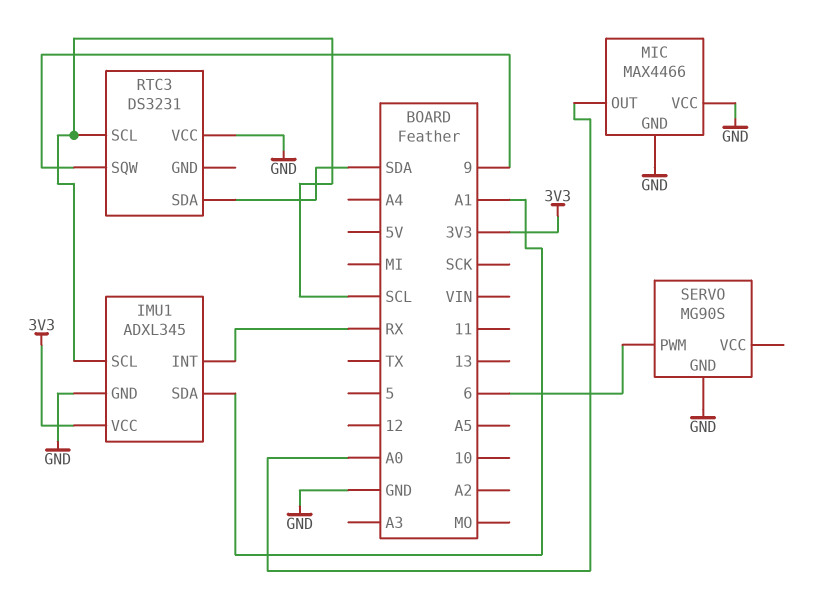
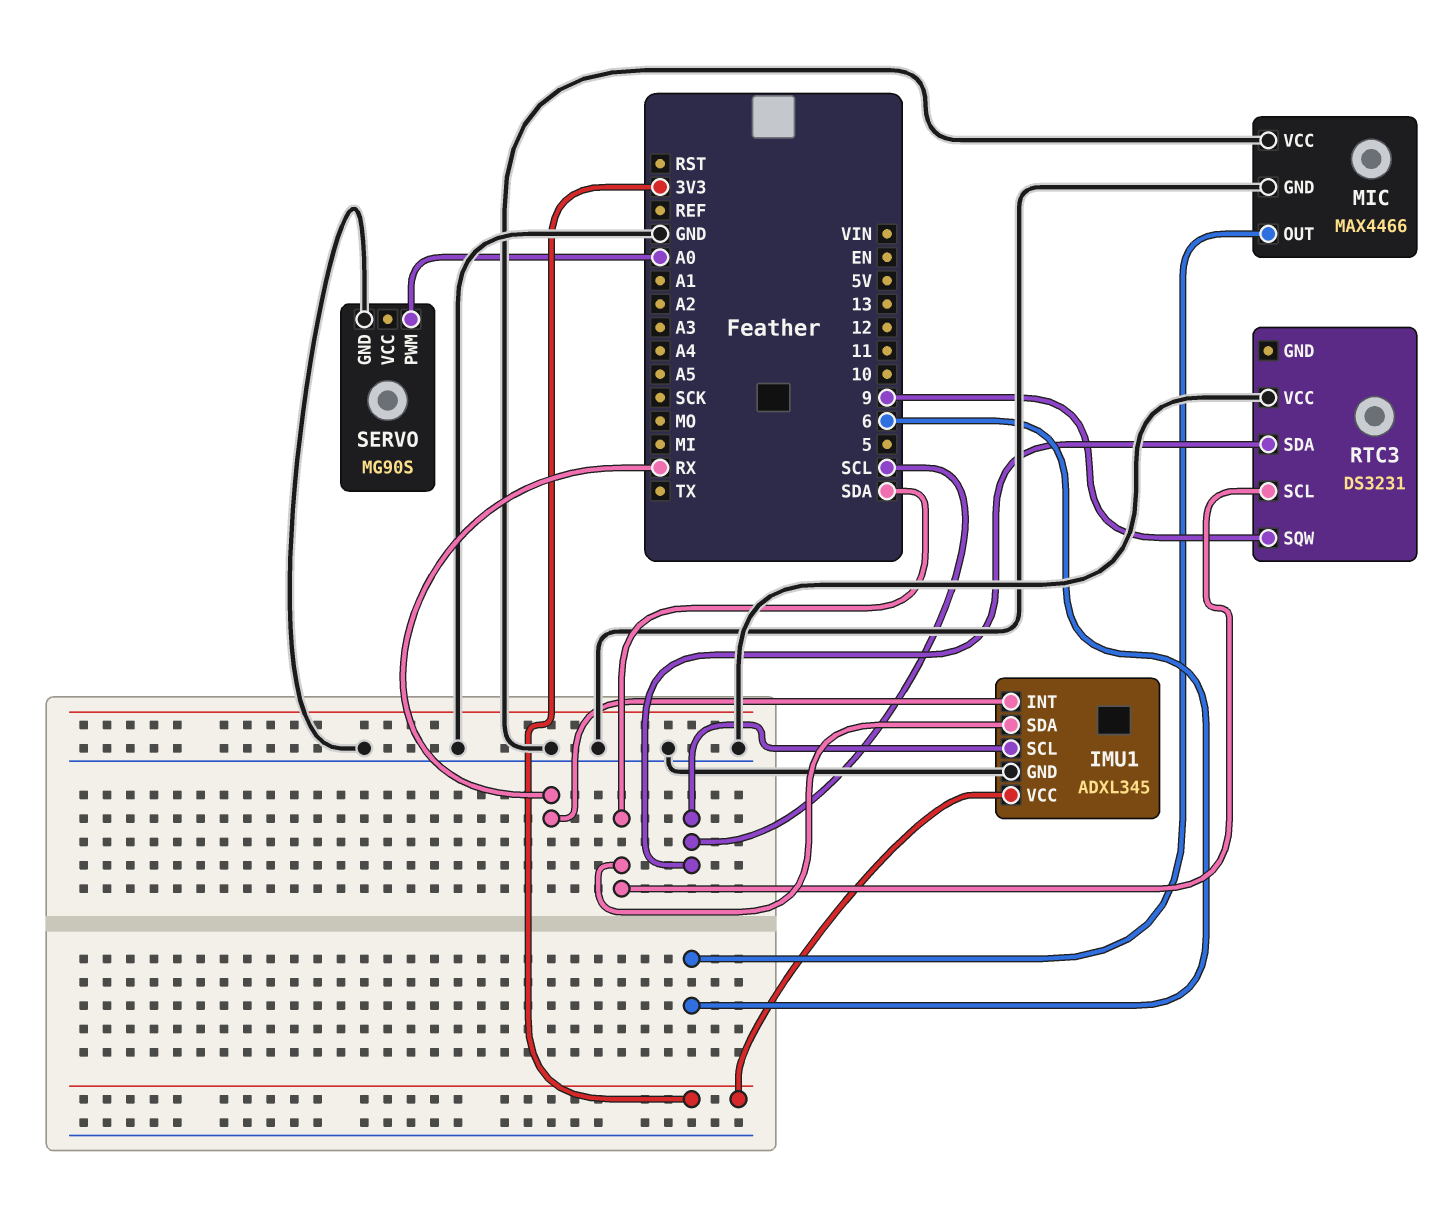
IMU1 pin SDA: A1 -> SDA
MIC pin OUT: A0 -> 6
RTC3 pin SCL: SCL -> SDA
RTC3 pin SDA: SDA -> SCL
SERVO pin PWM: 6 -> A0

